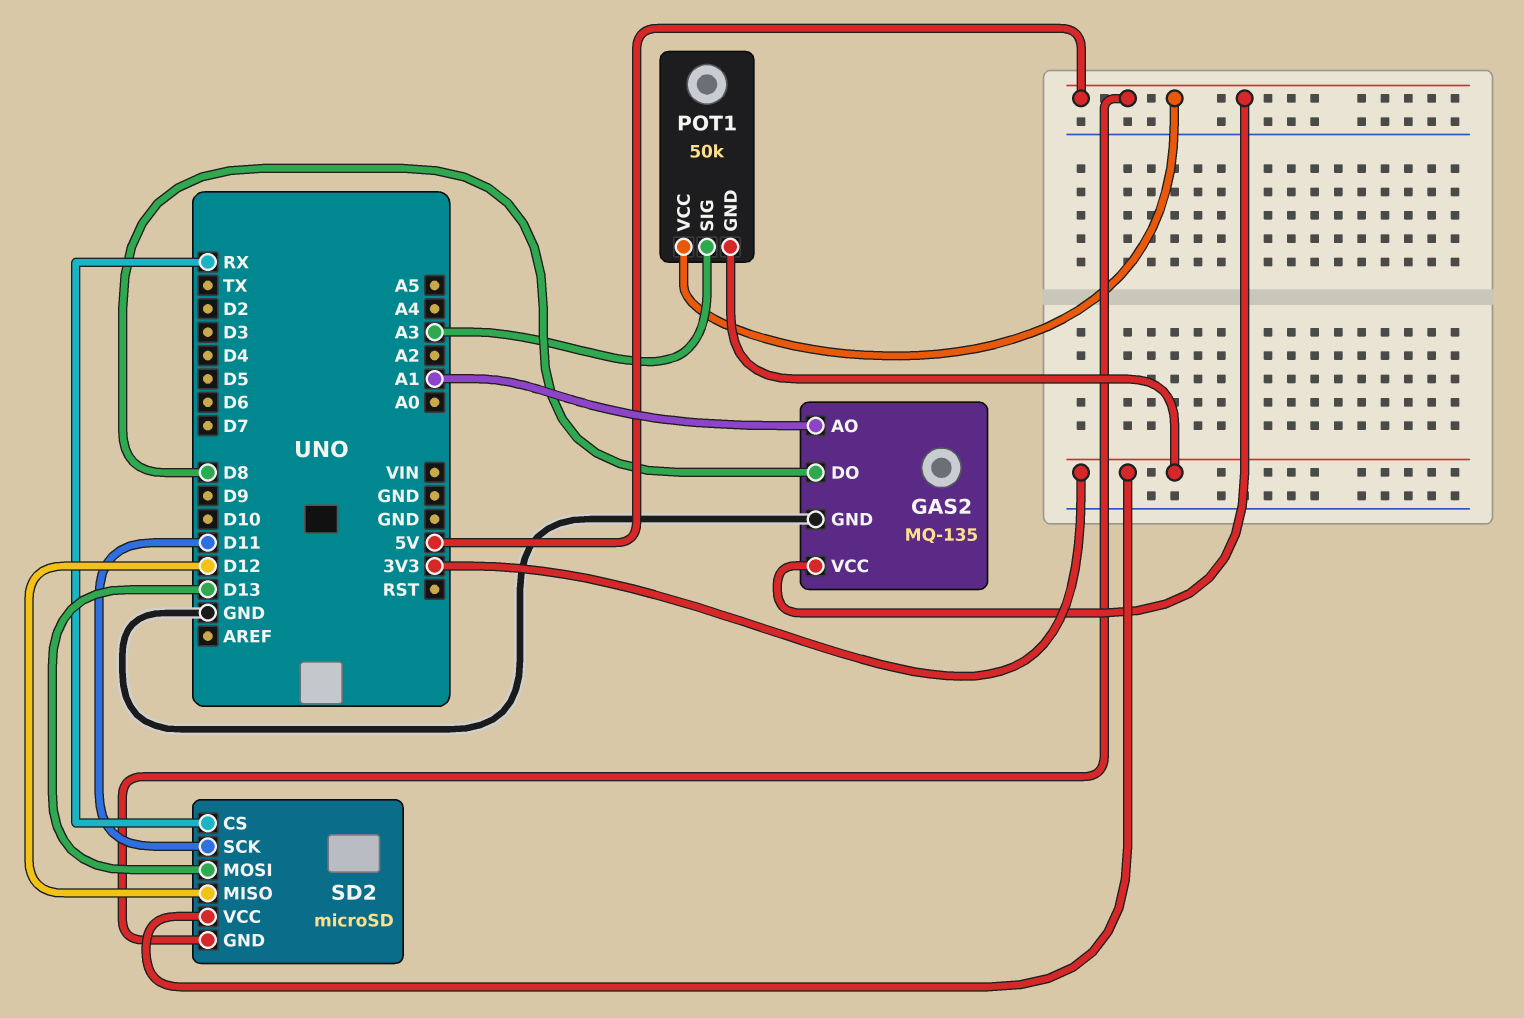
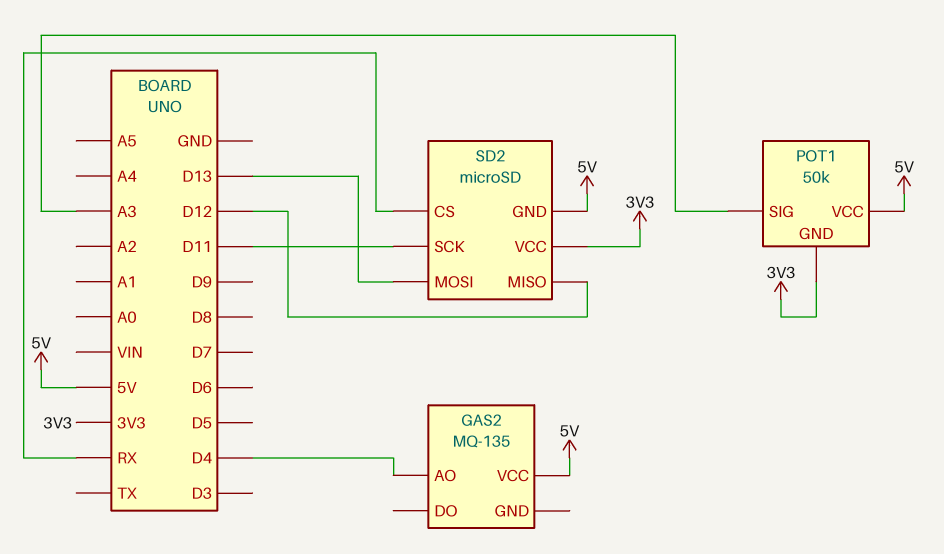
GAS2 pin AO: A1 -> D4
GAS2 pin DO: D8 -> none
GAS2 pin GND: GND -> none

